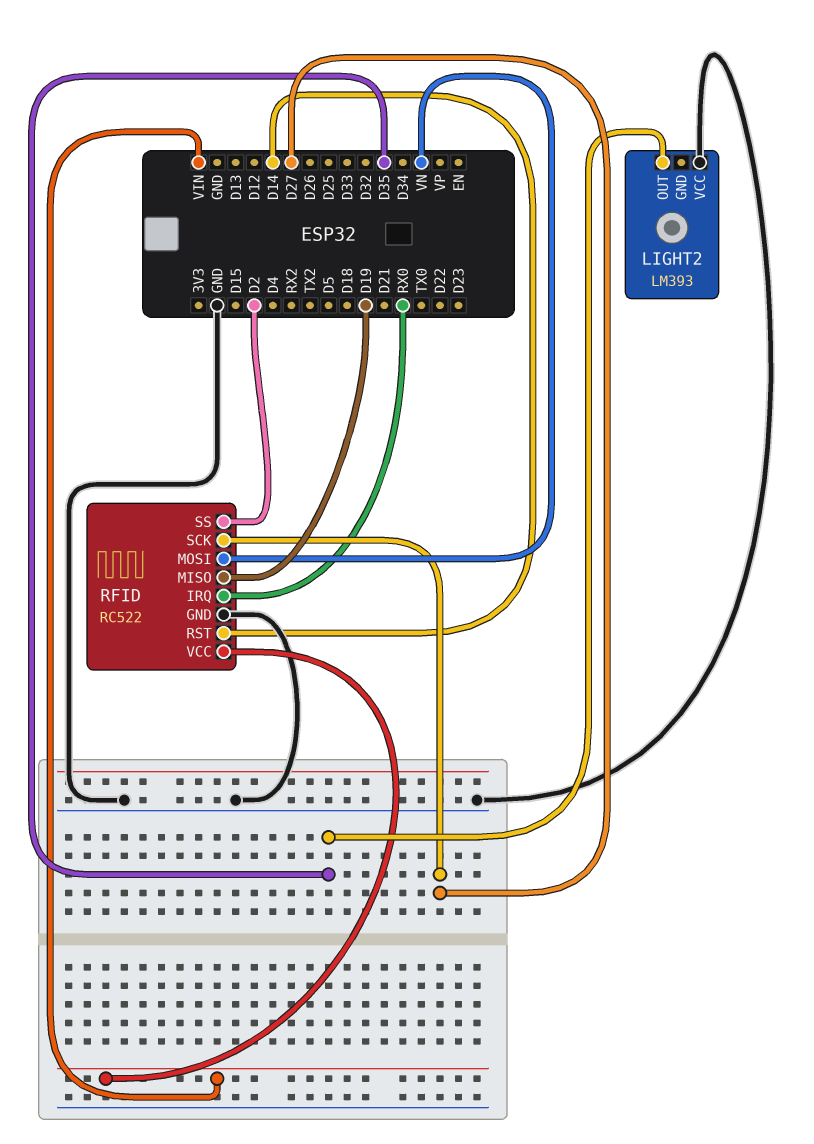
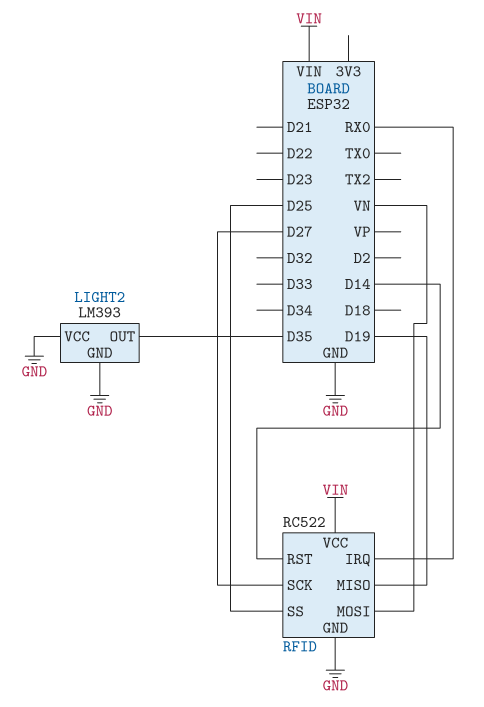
LIGHT2 pin GND: none -> GND
RFID pin SS: D2 -> D25

